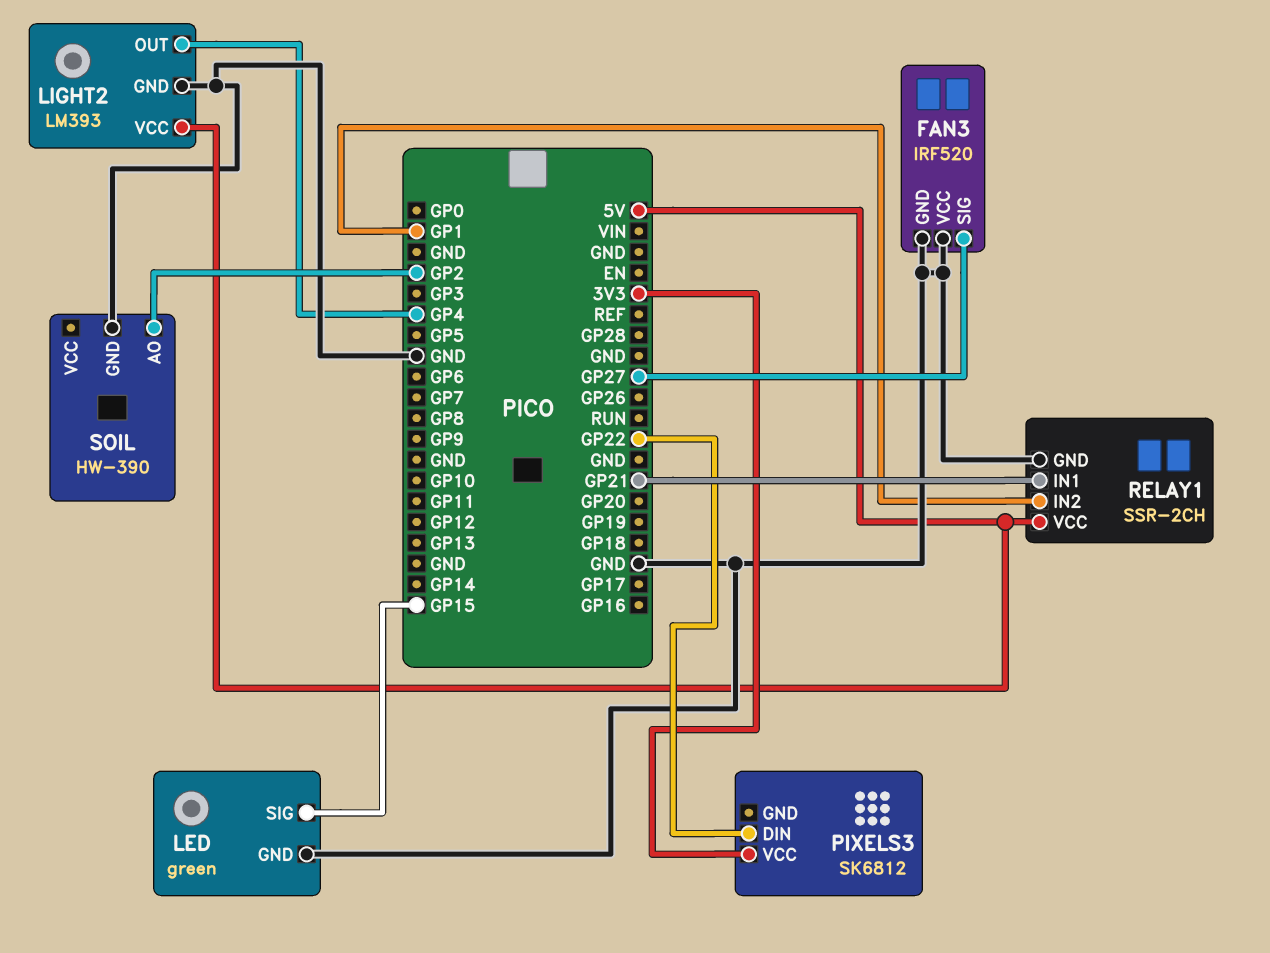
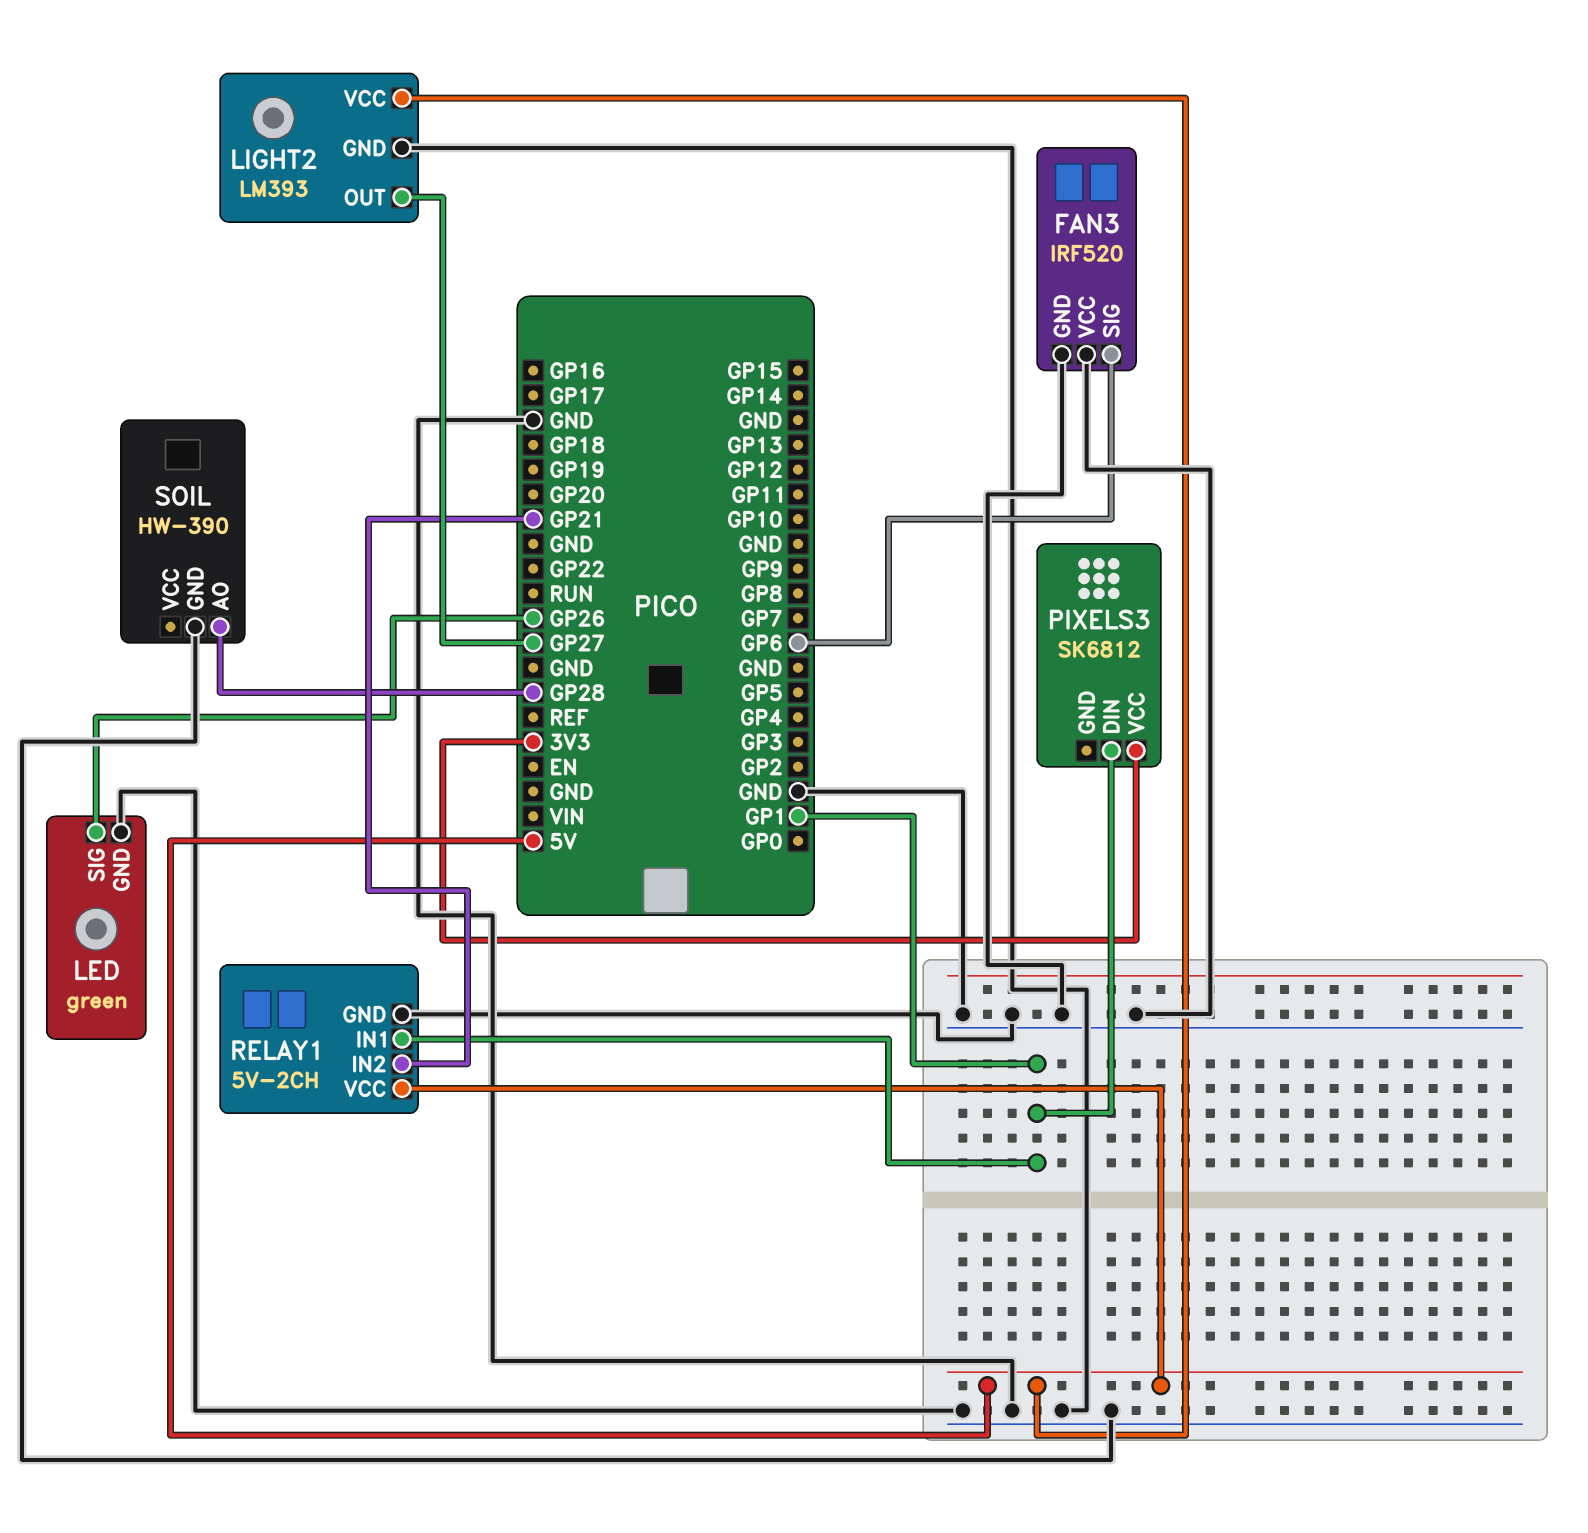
FAN3 pin SIG: GP27 -> GP6
LED pin SIG: GP15 -> GP26
LIGHT2 pin OUT: GP4 -> GP27
PIXELS3 pin DIN: GP22 -> GP1
RELAY1: SSR-2CH -> 5V-2CH
RELAY1 pin IN1: GP21 -> GP1
RELAY1 pin IN2: GP1 -> GP21
SOIL pin AO: GP2 -> GP28

